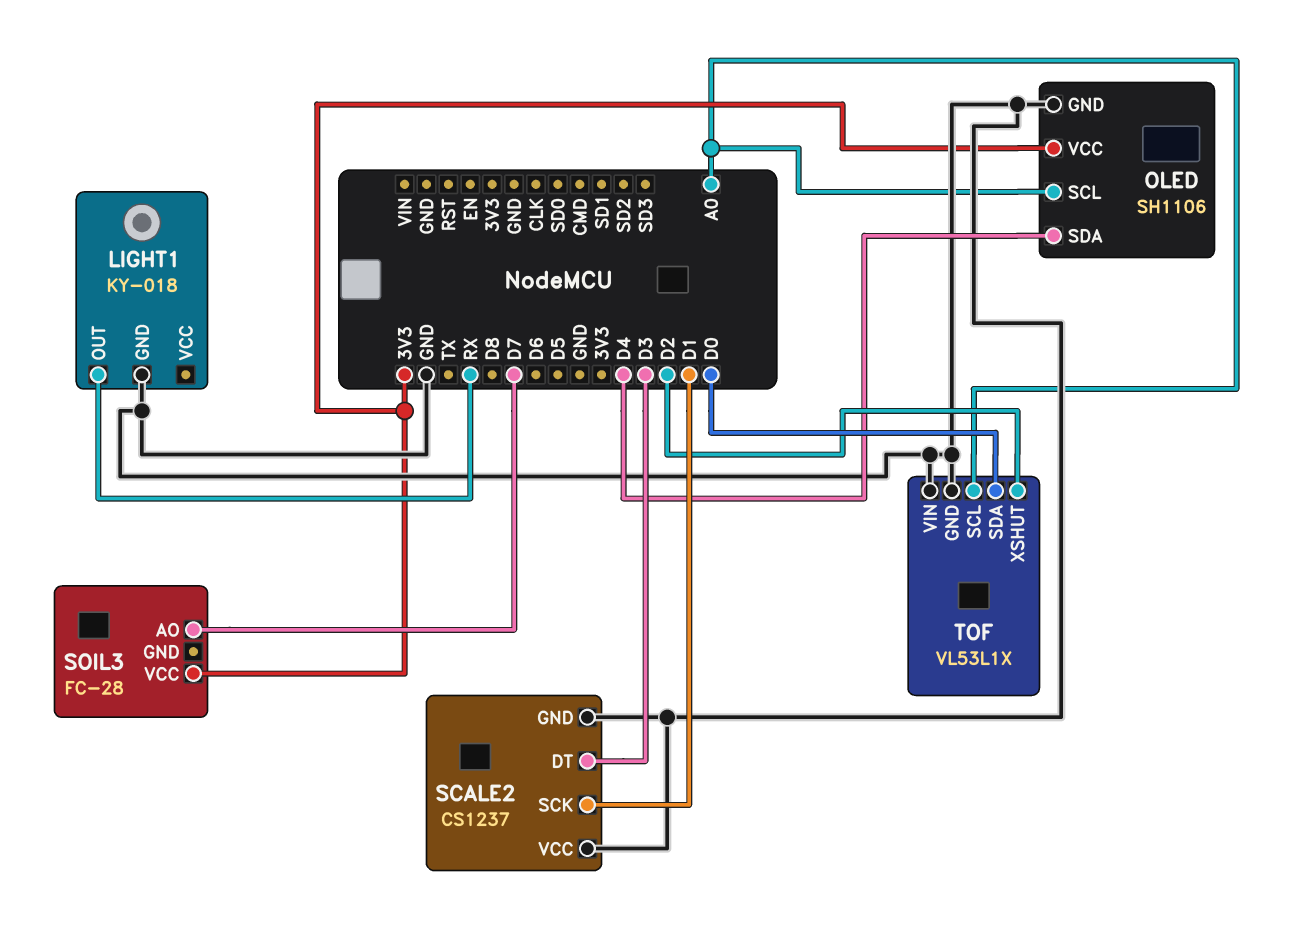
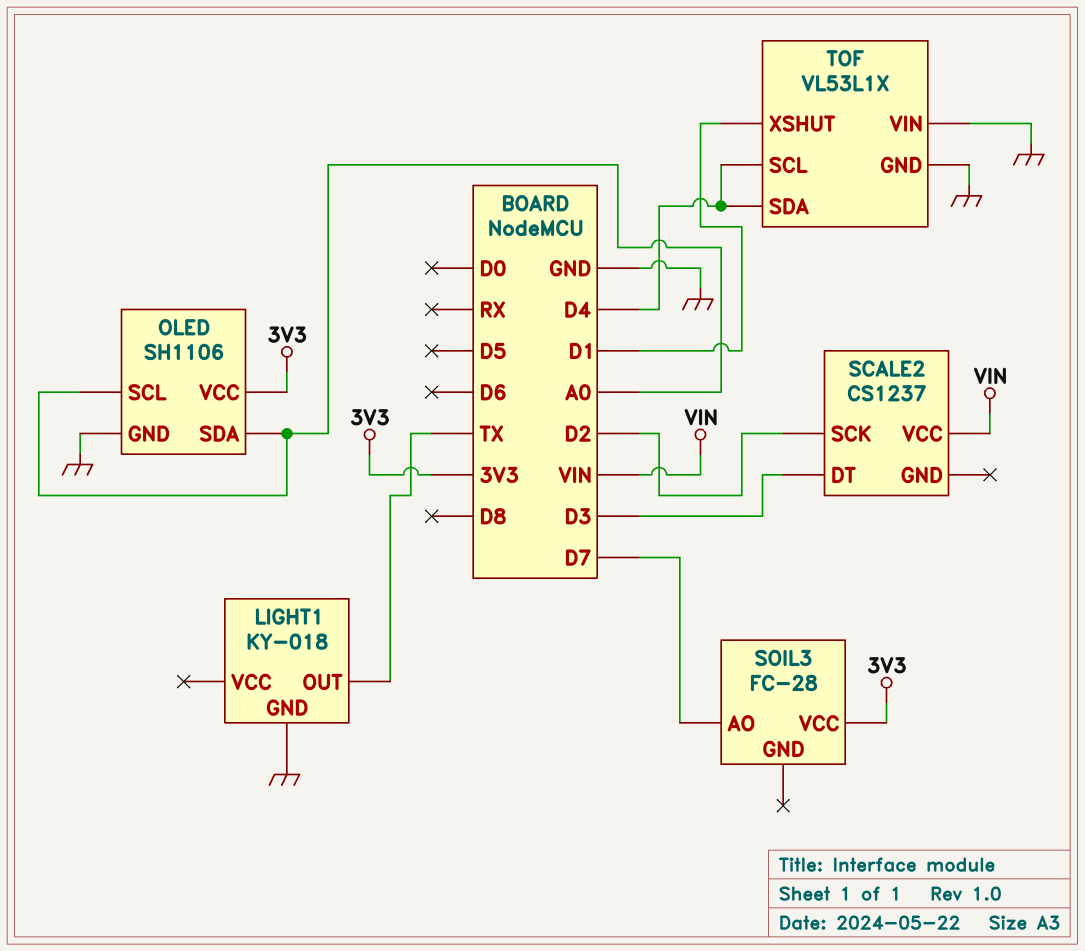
LIGHT1 pin OUT: RX -> TX
OLED pin SDA: D4 -> A0
SCALE2 pin GND: GND -> none
SCALE2 pin SCK: D1 -> D2
SCALE2 pin VCC: GND -> VIN
TOF pin SCL: A0 -> D4
TOF pin SDA: D0 -> D4
TOF pin XSHUT: D2 -> D1

